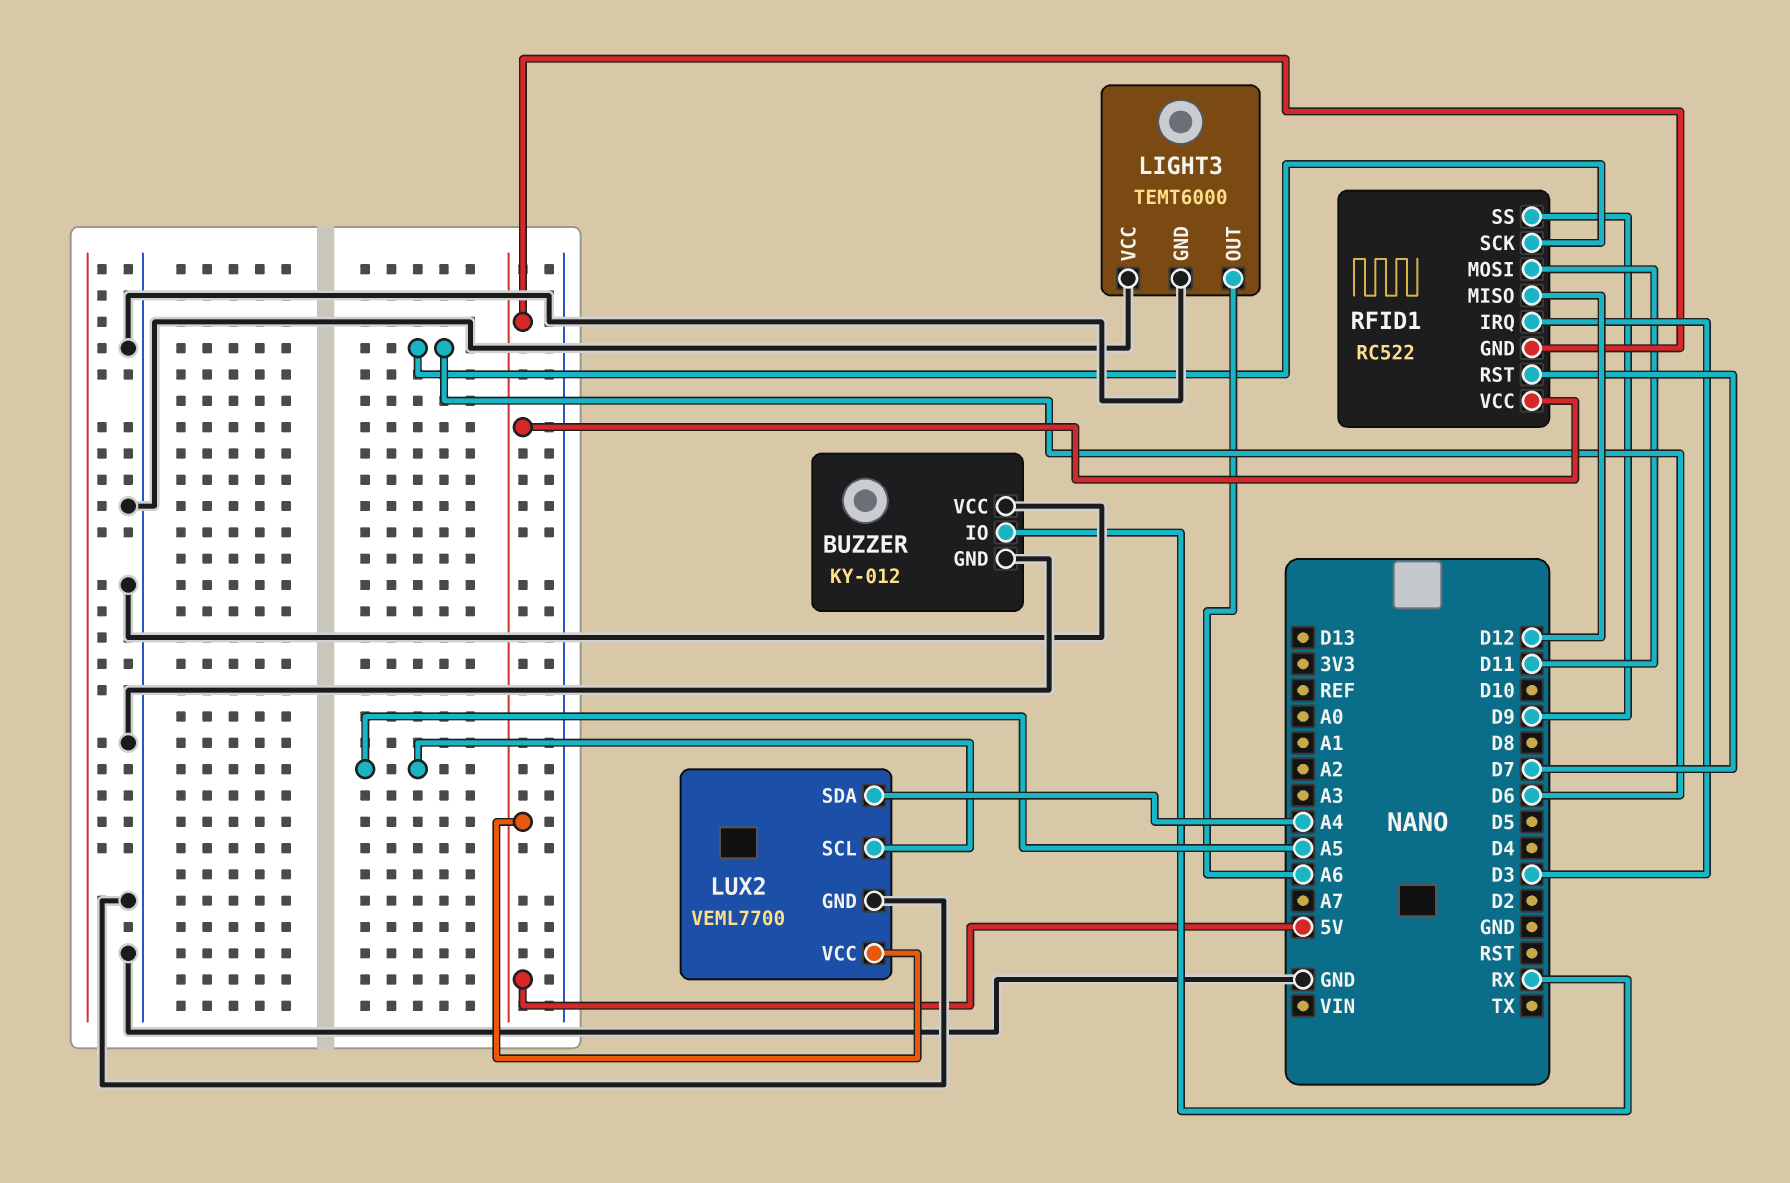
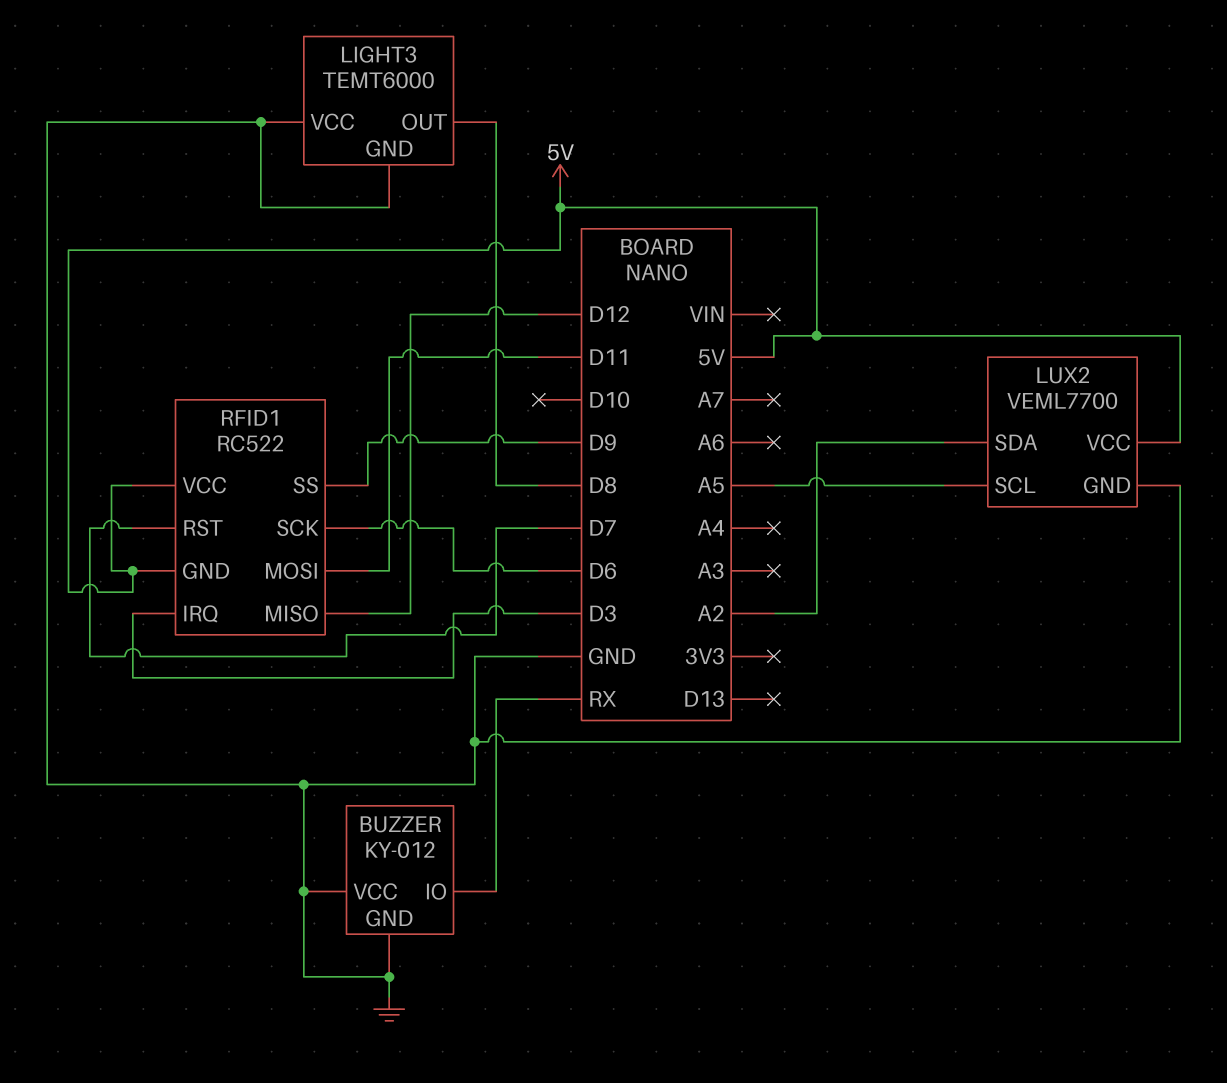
LIGHT3 pin OUT: A6 -> D8
LUX2 pin SDA: A4 -> A2

